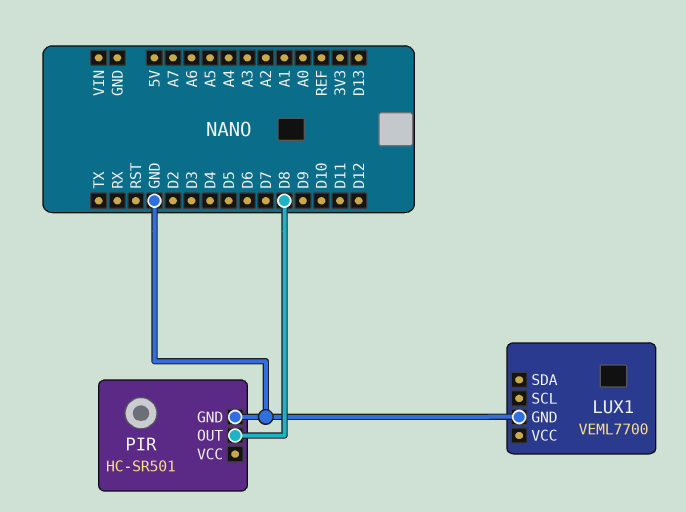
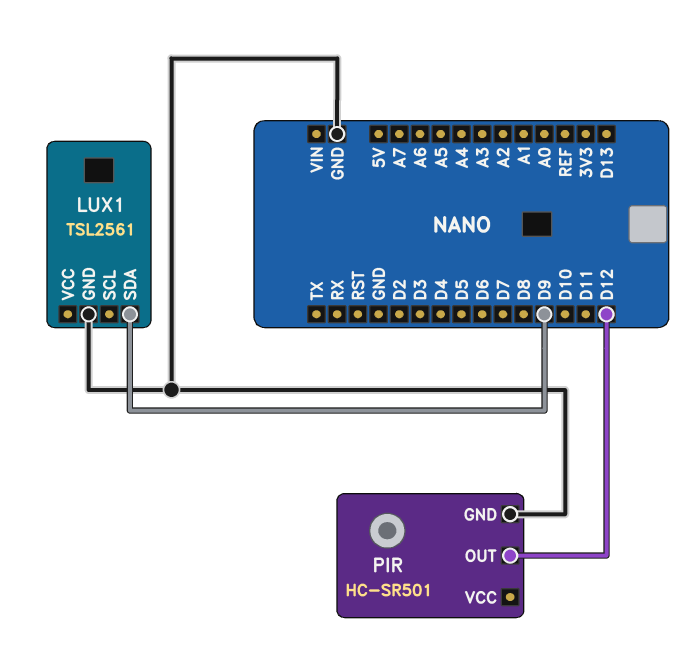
LUX1: VEML7700 -> TSL2561
LUX1 pin SDA: none -> D9
PIR pin OUT: D8 -> D12

